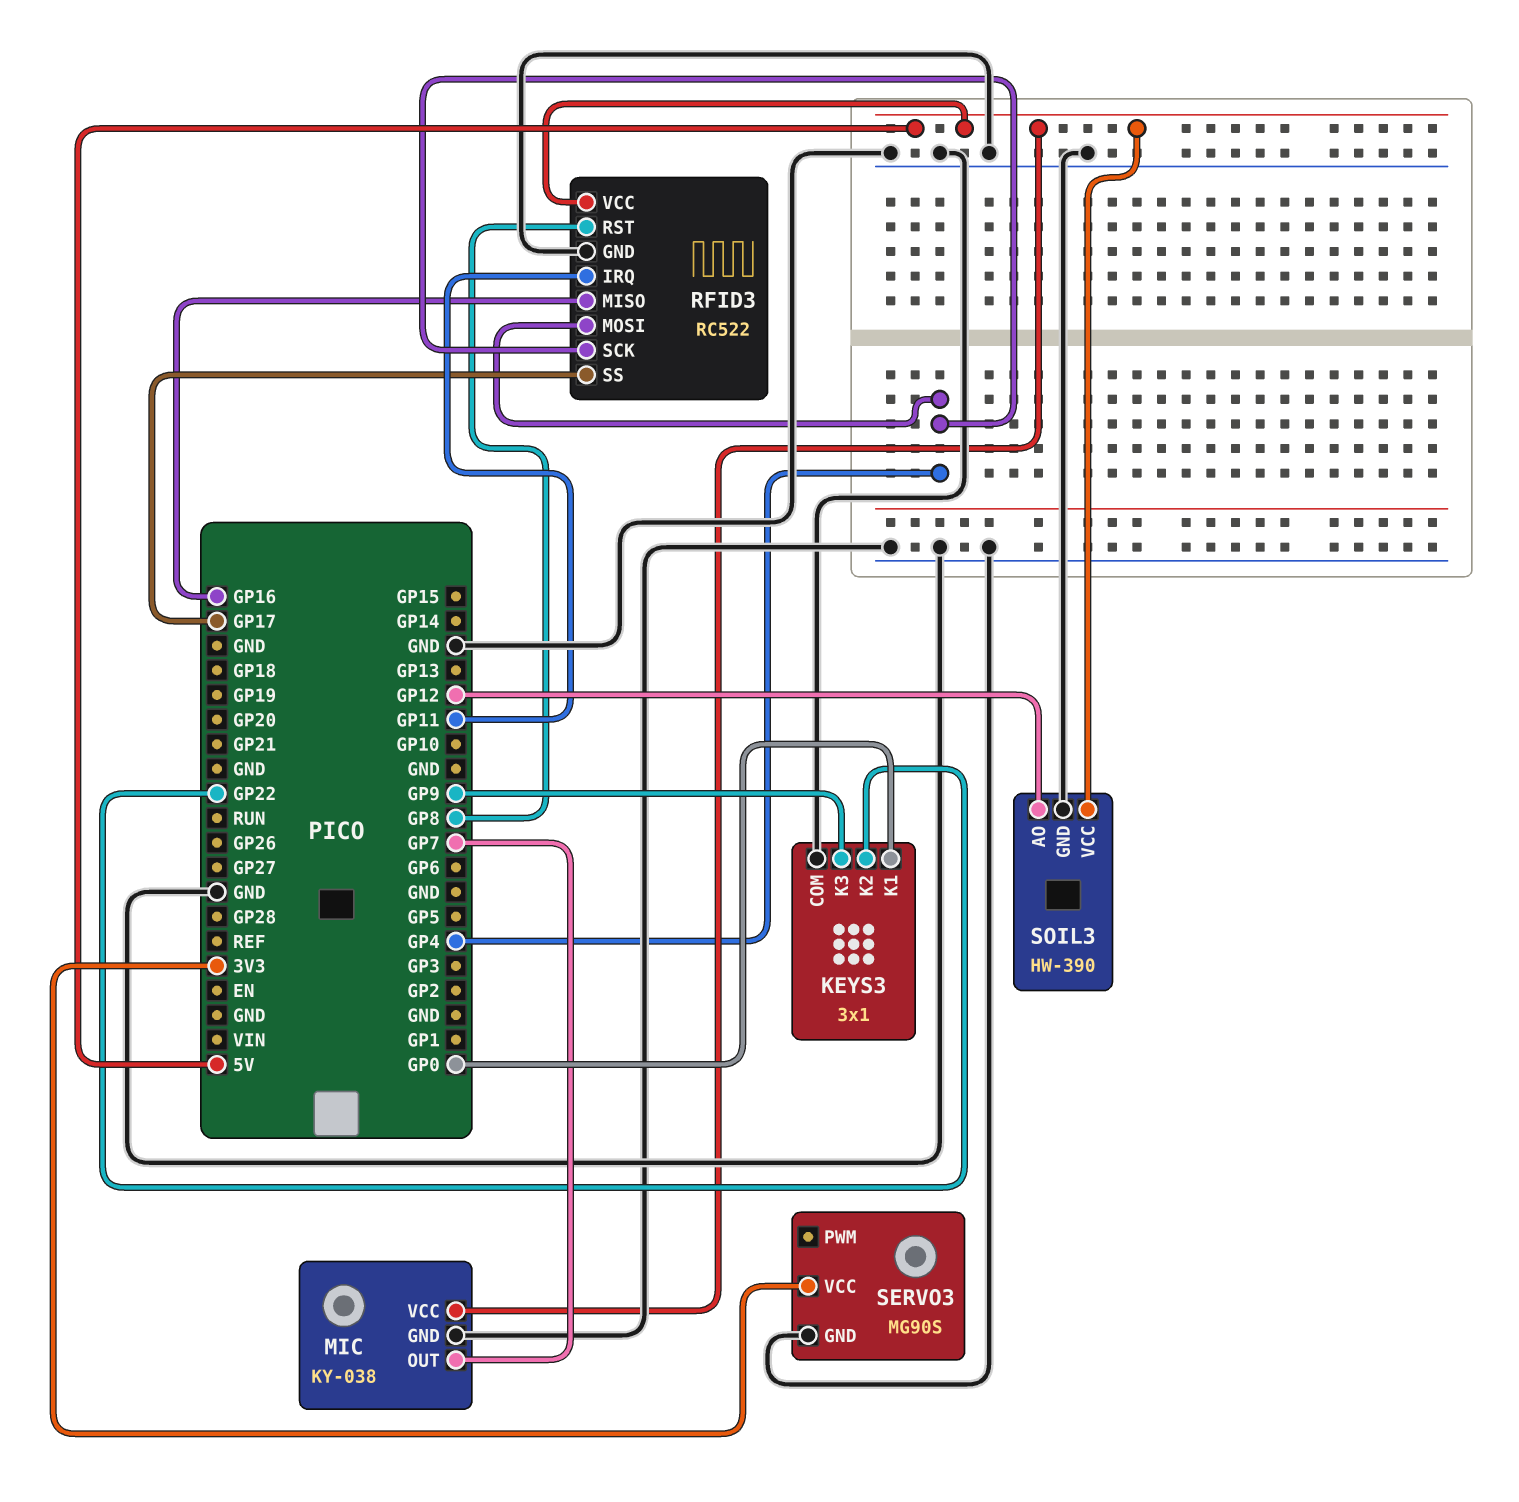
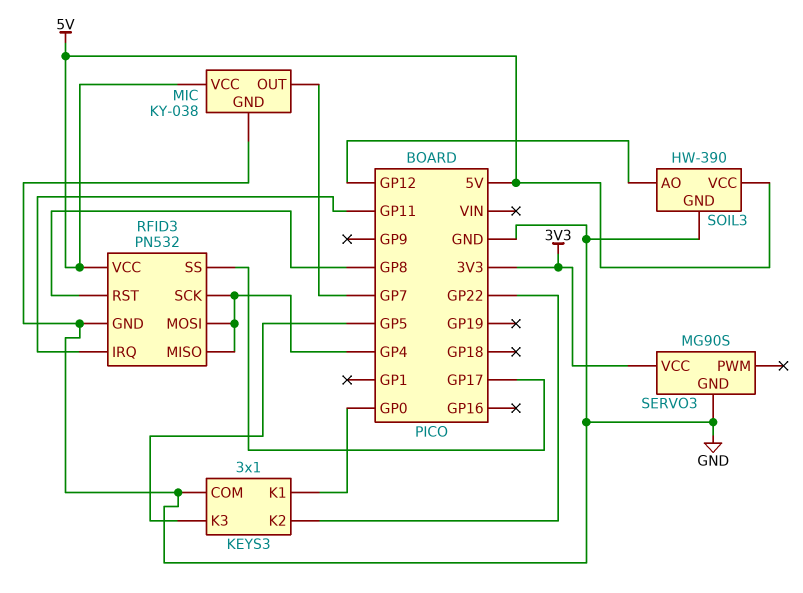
KEYS3 pin K3: GP9 -> GP5
RFID3: RC522 -> PN532
RFID3 pin MISO: GP16 -> GP4

